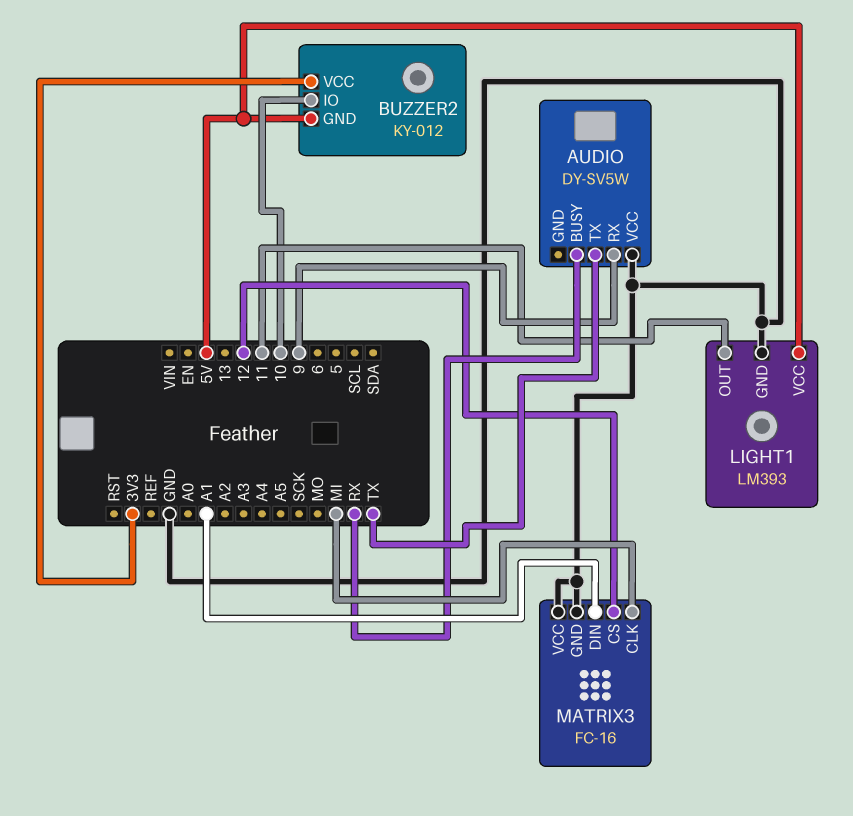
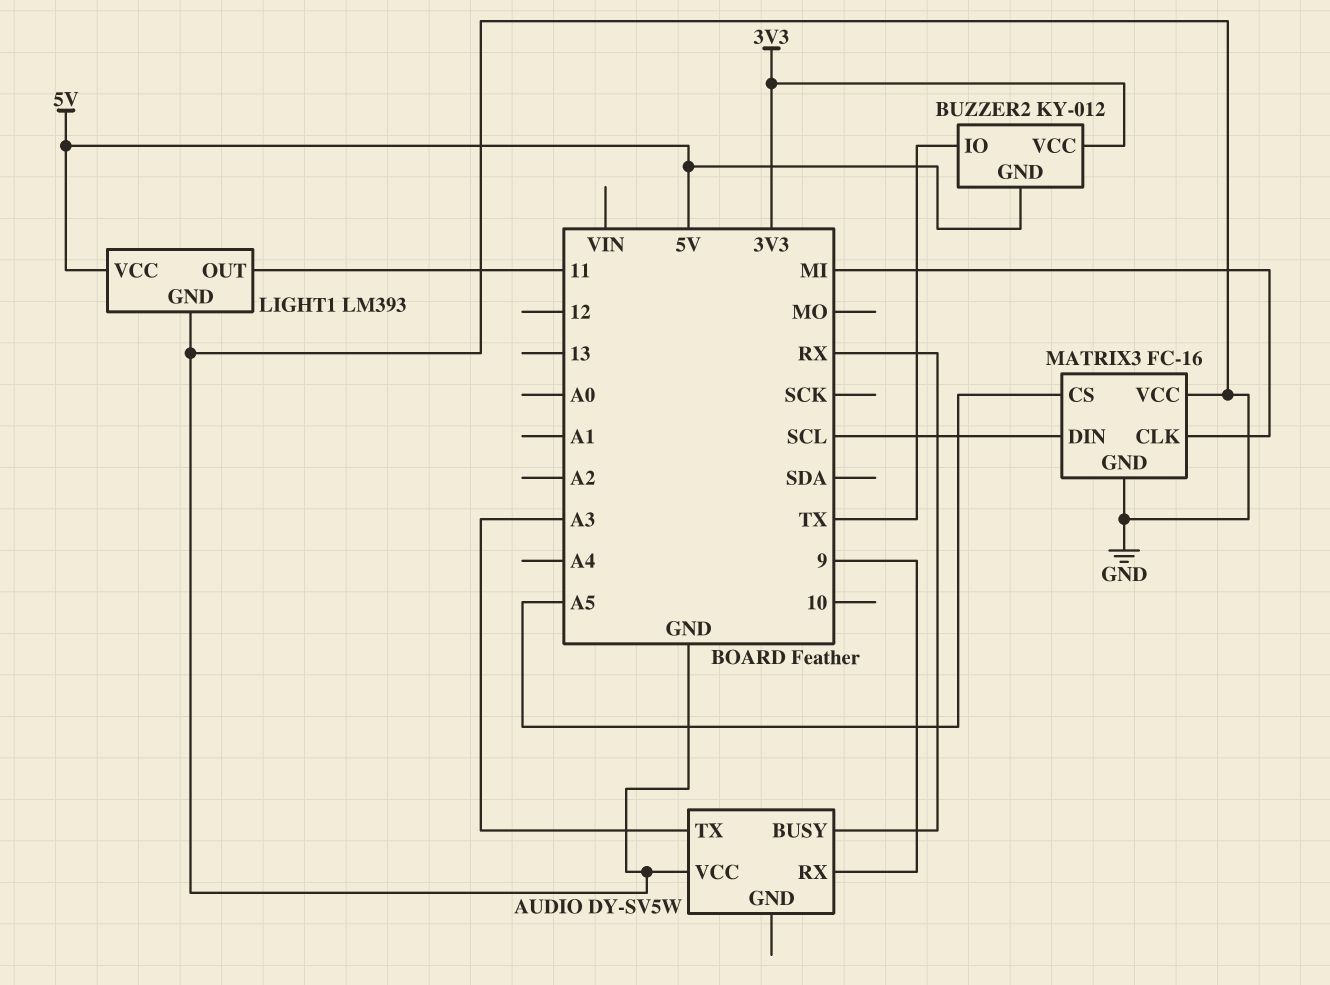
AUDIO pin TX: TX -> A3
BUZZER2 pin IO: 10 -> TX
MATRIX3 pin CS: 12 -> A5
MATRIX3 pin DIN: A1 -> SCL

